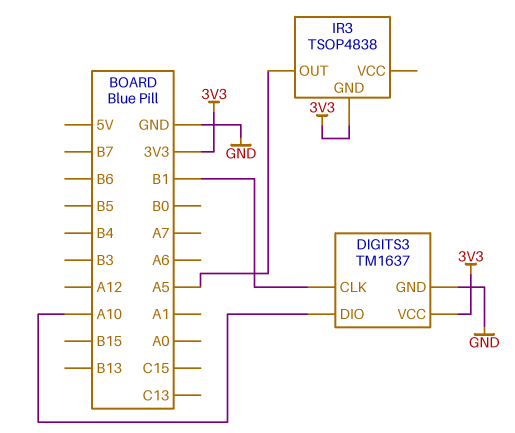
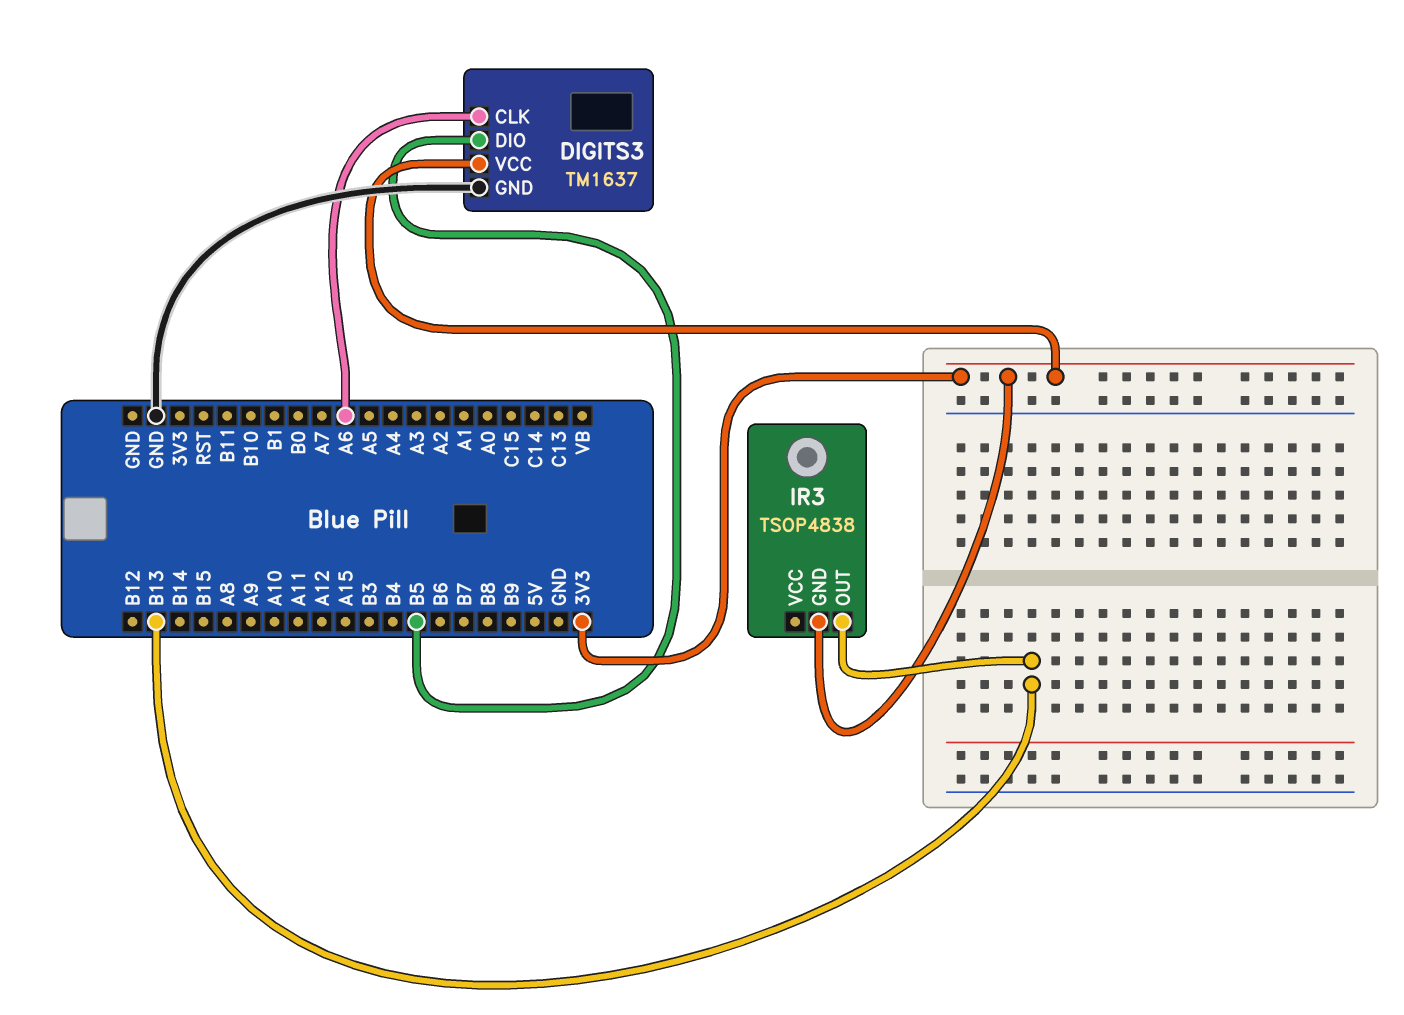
DIGITS3 pin CLK: B1 -> A6
DIGITS3 pin DIO: A10 -> B5
IR3 pin OUT: A5 -> B13

